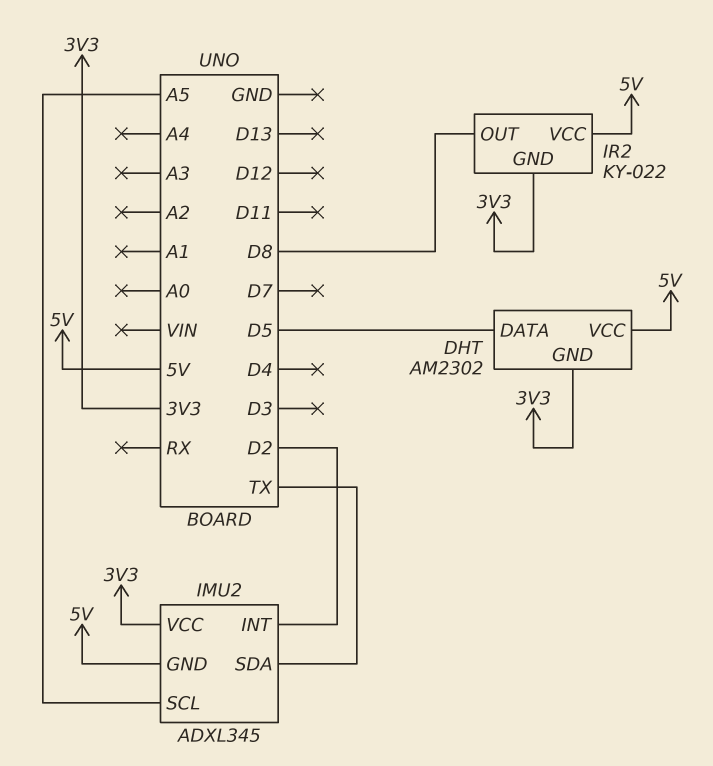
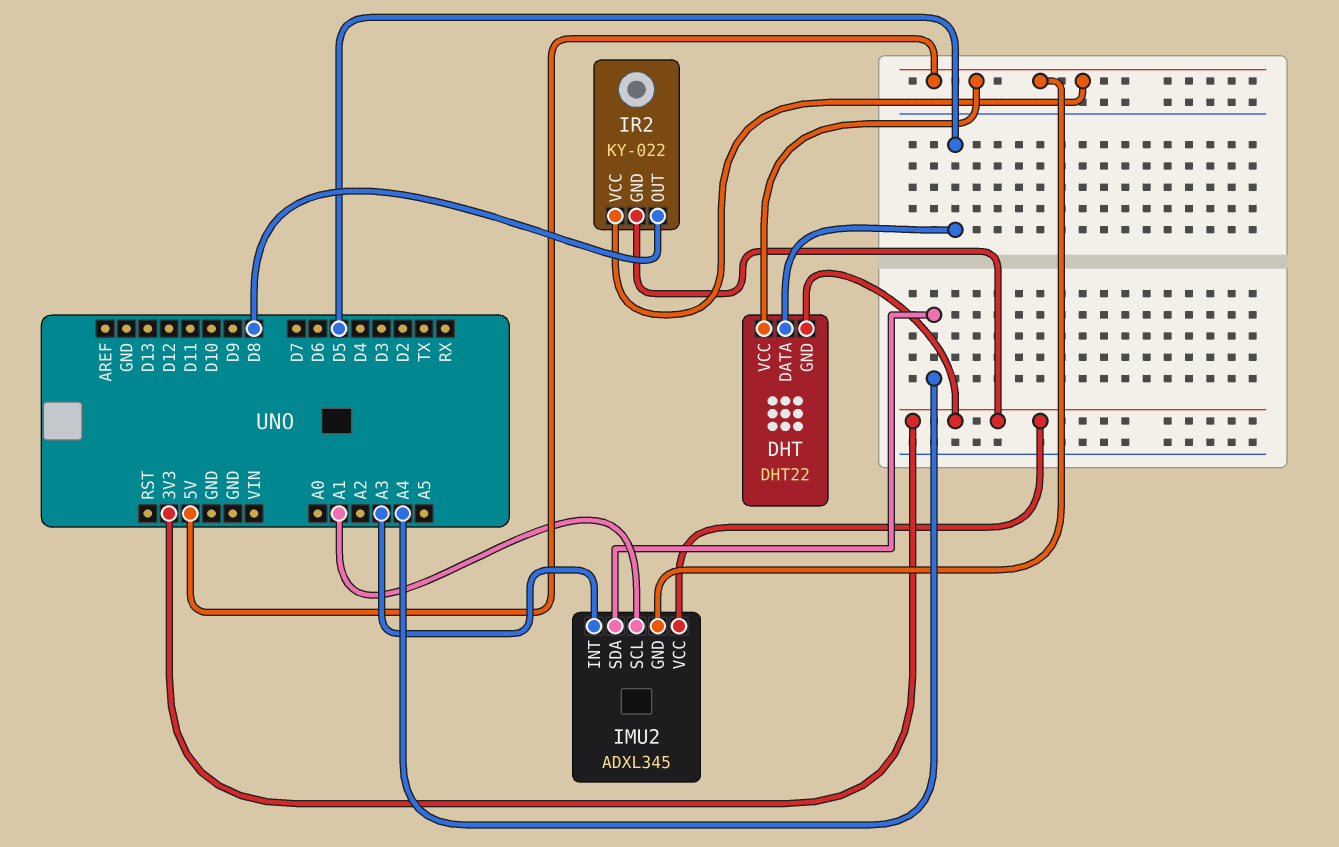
DHT: AM2302 -> DHT22
IMU2 pin INT: D2 -> A3
IMU2 pin SCL: A5 -> A1
IMU2 pin SDA: TX -> A4

